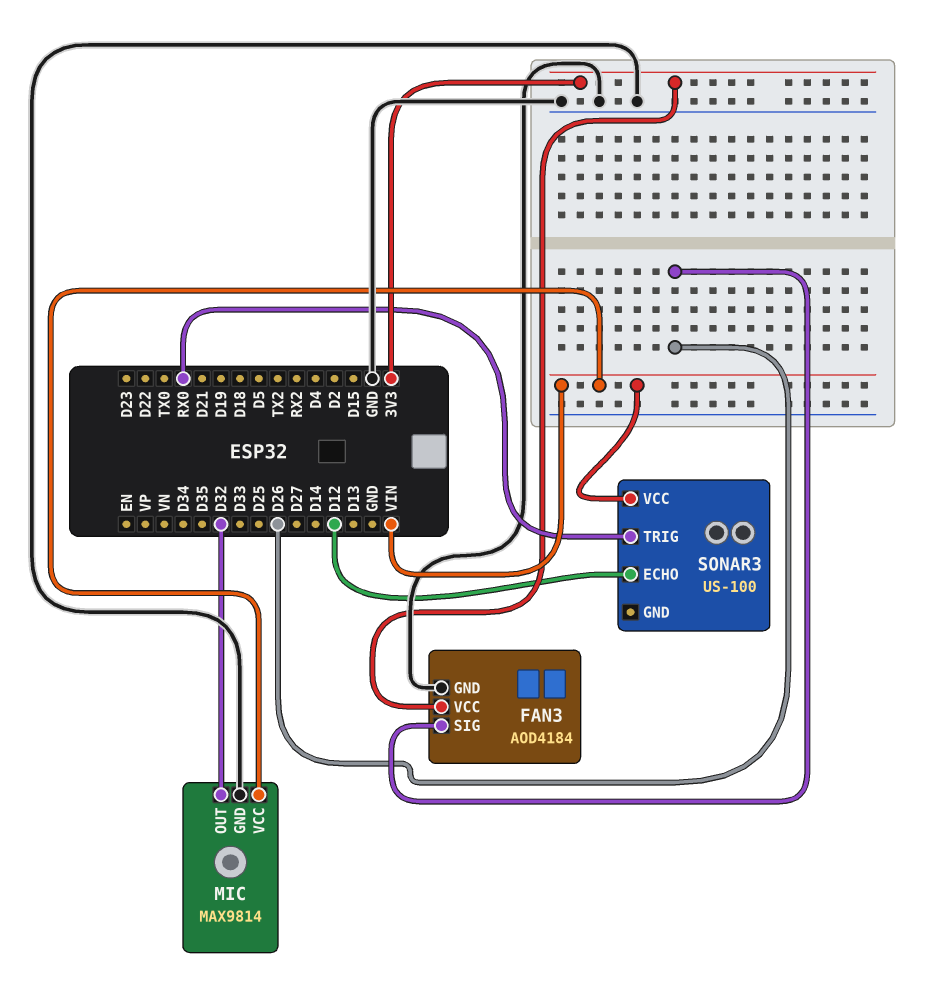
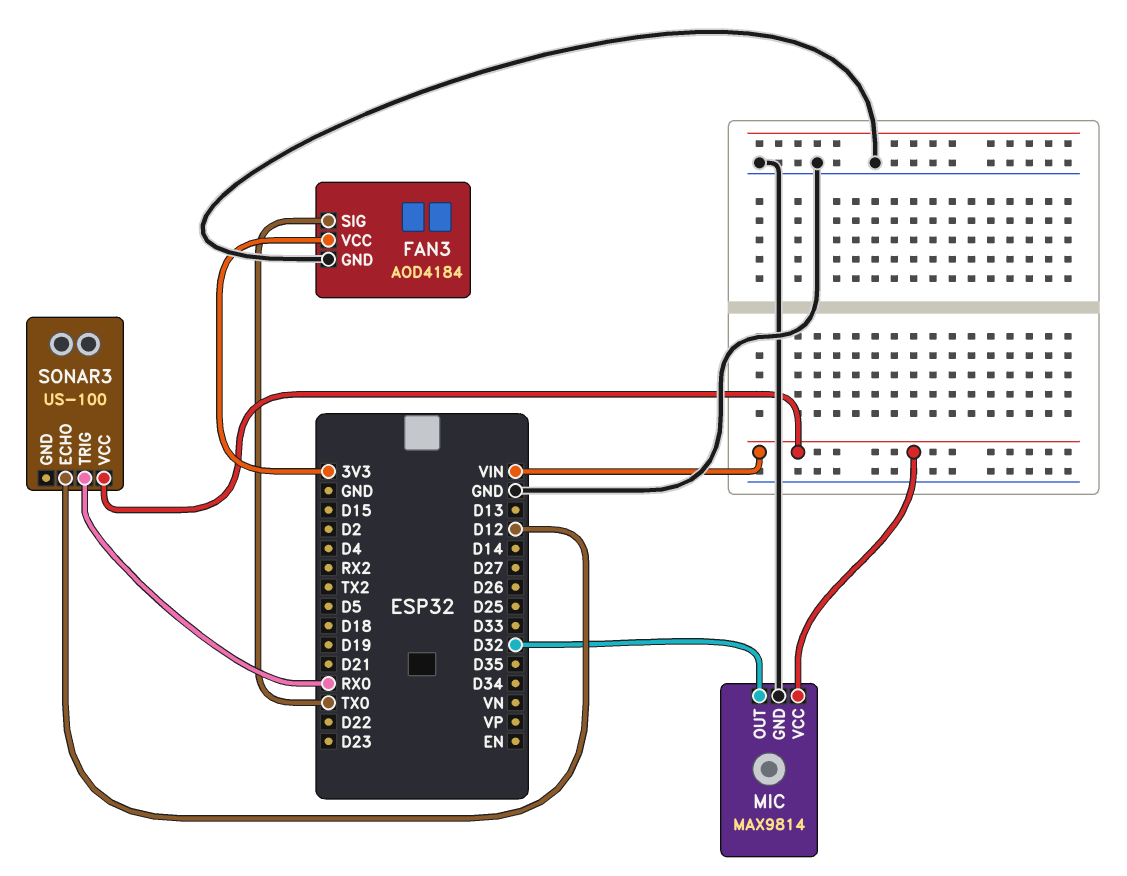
FAN3 pin SIG: D26 -> TX0

